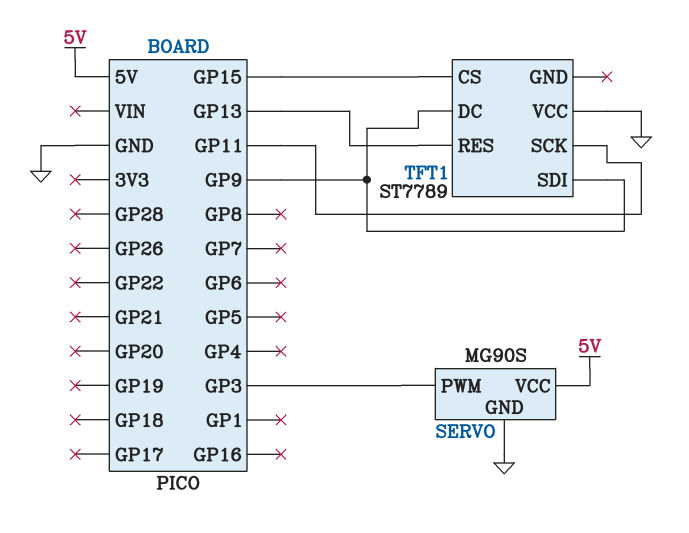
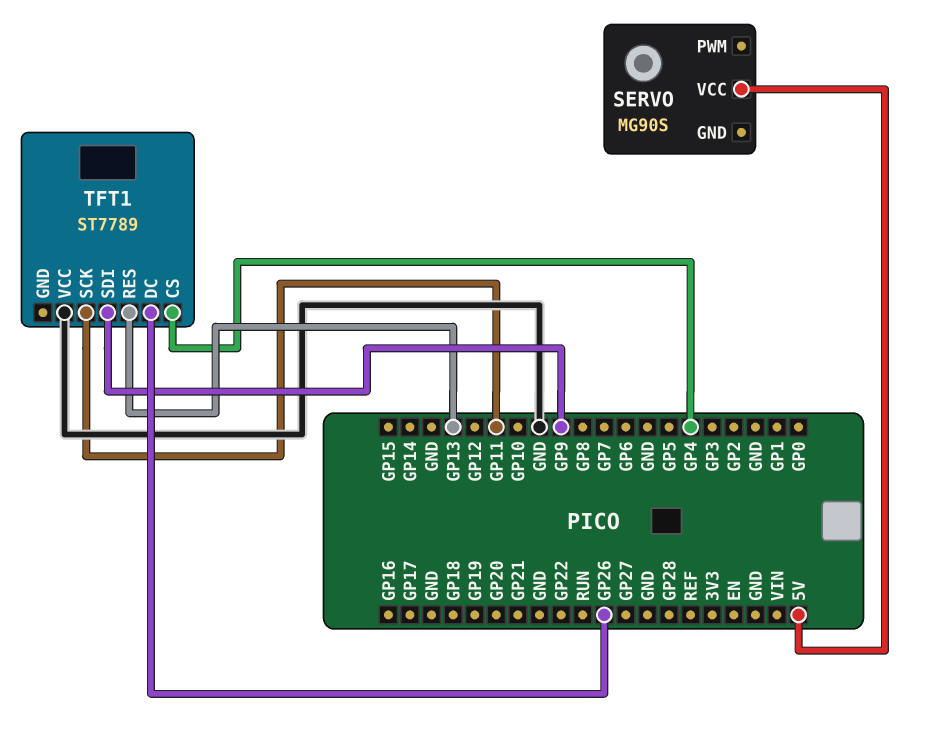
SERVO pin GND: GND -> none
SERVO pin PWM: GP3 -> none
TFT1 pin CS: GP15 -> GP4
TFT1 pin DC: GP9 -> GP26

